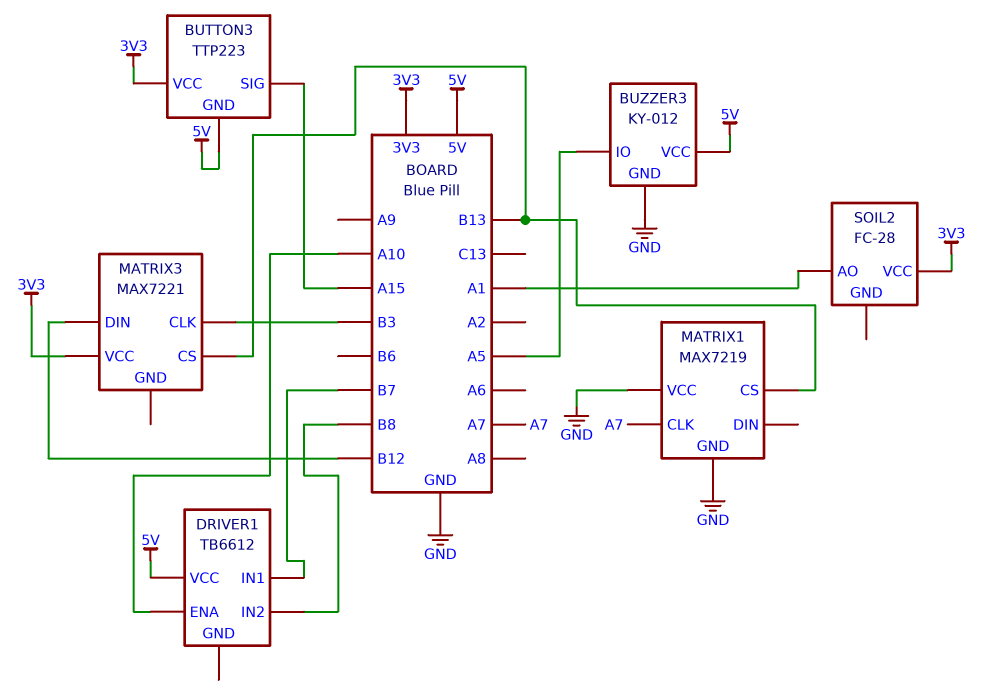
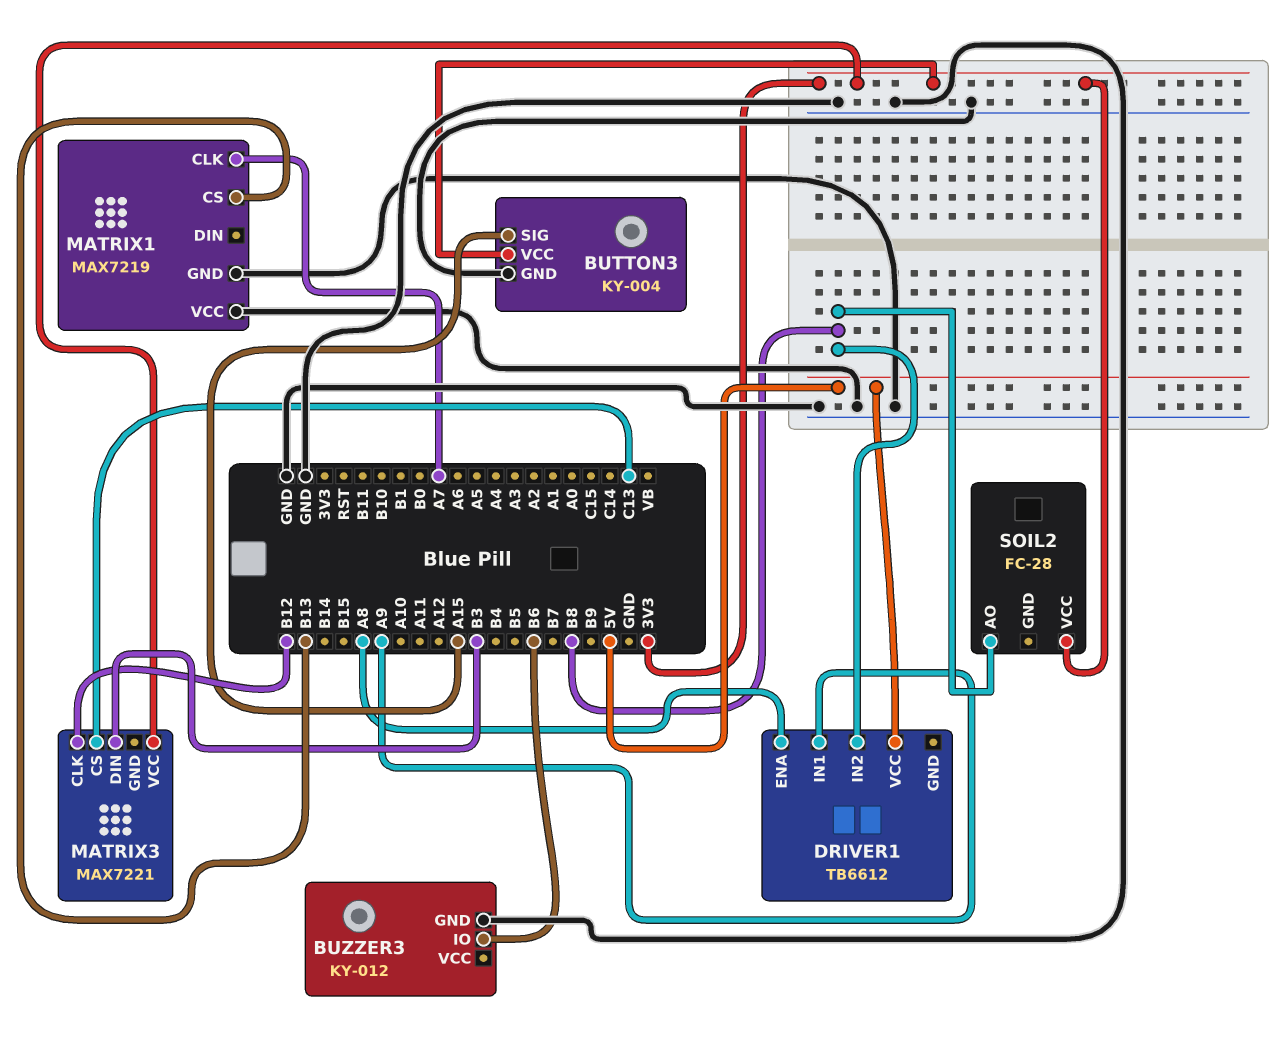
BUTTON3: TTP223 -> KY-004
BUTTON3 pin GND: 5V -> GND
BUZZER3 pin IO: A5 -> B6
BUZZER3 pin VCC: 5V -> none
DRIVER1 pin ENA: A10 -> A8
DRIVER1 pin IN1: B7 -> A9
MATRIX3 pin CLK: B3 -> B12
MATRIX3 pin CS: B13 -> C13
MATRIX3 pin DIN: B12 -> B3
SOIL2 pin AO: A1 -> B8

